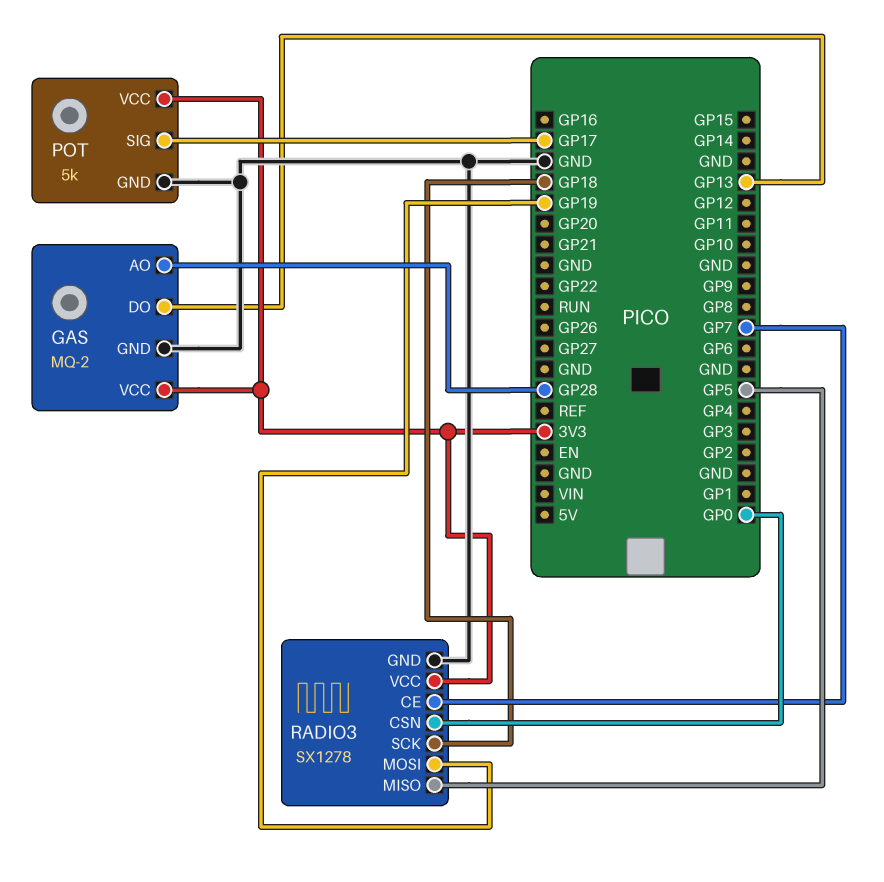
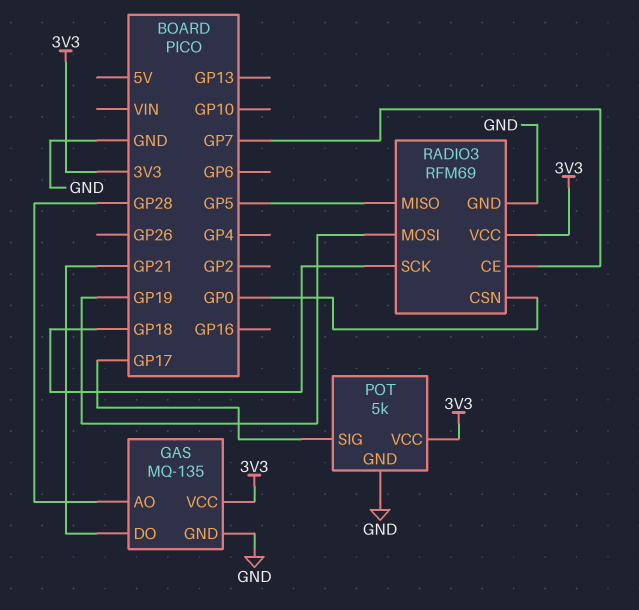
GAS: MQ-2 -> MQ-135
GAS pin DO: GP13 -> GP21
RADIO3: SX1278 -> RFM69

